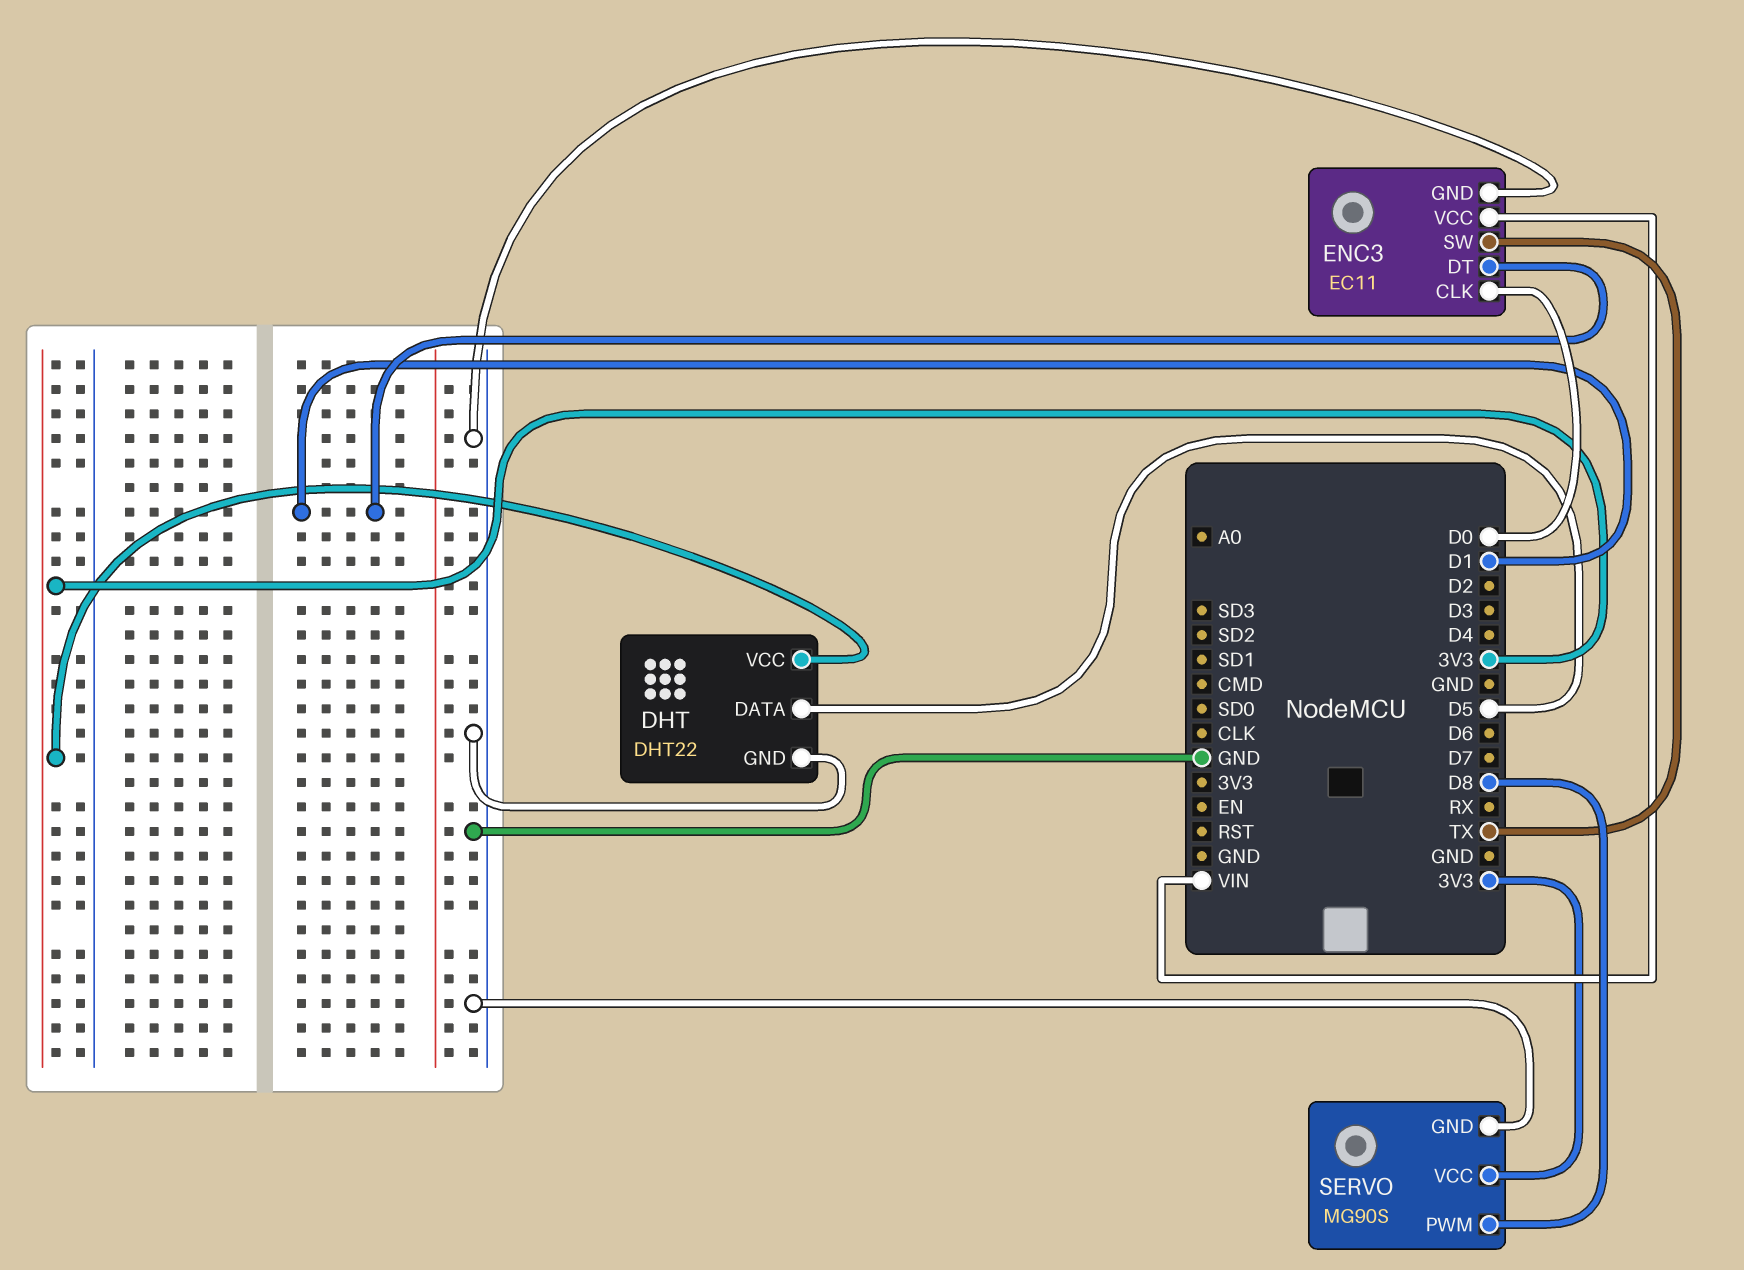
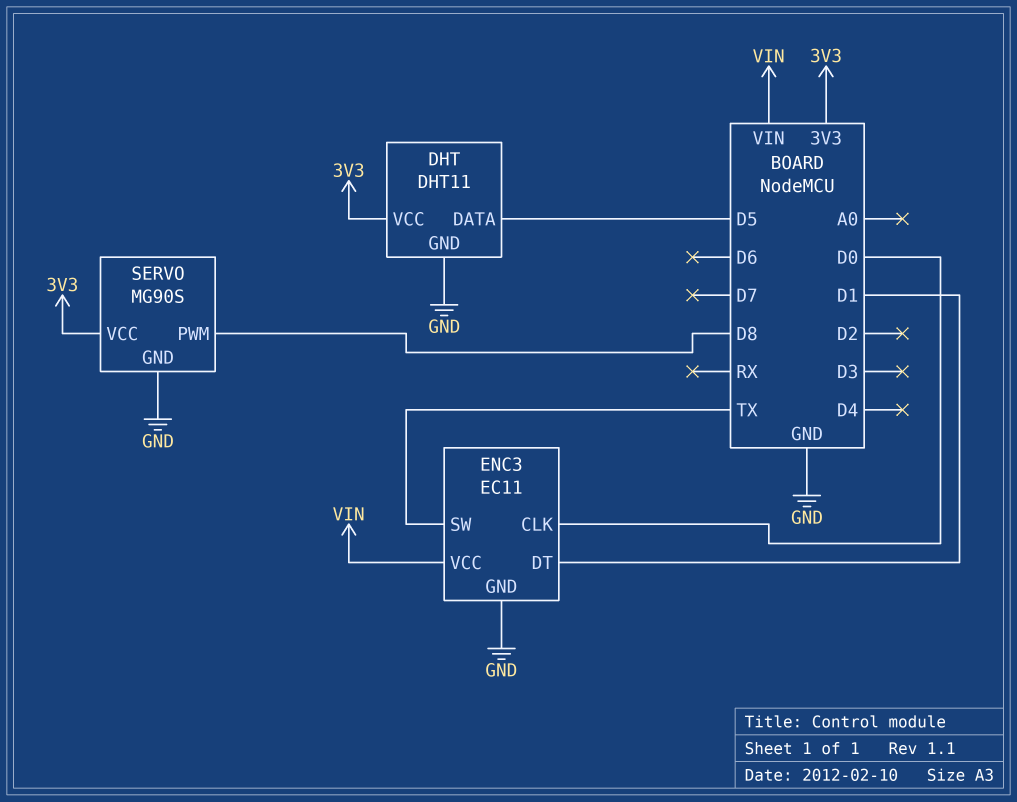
DHT: DHT22 -> DHT11

